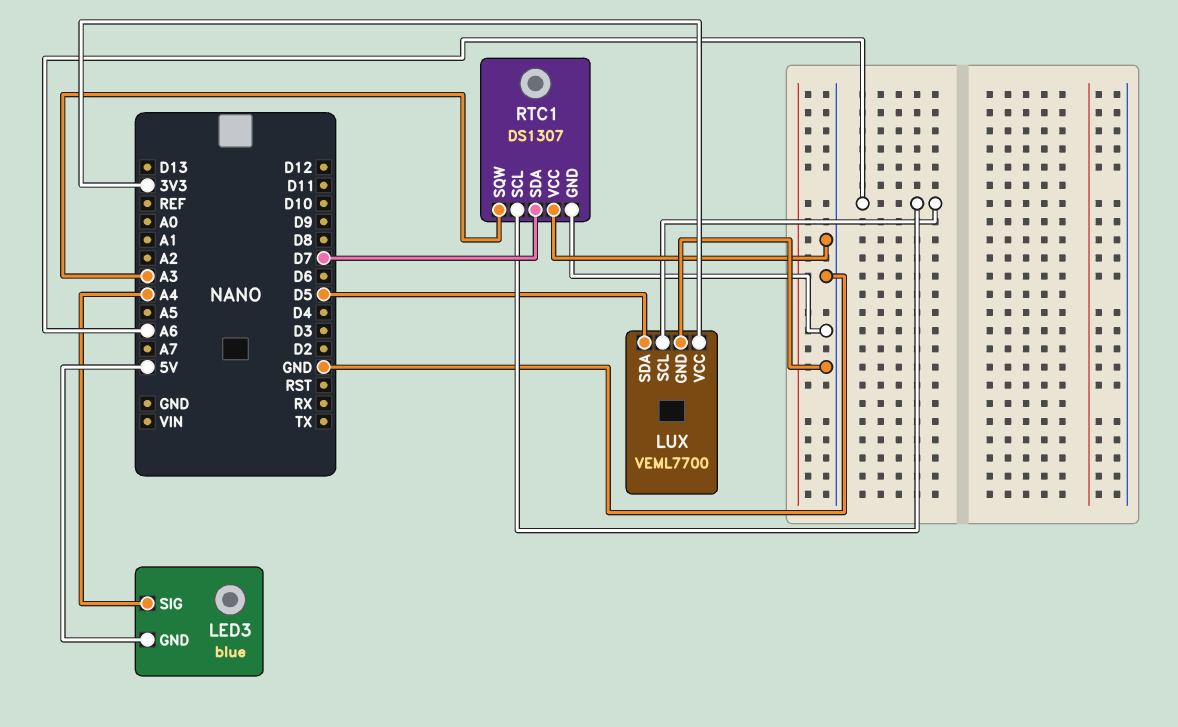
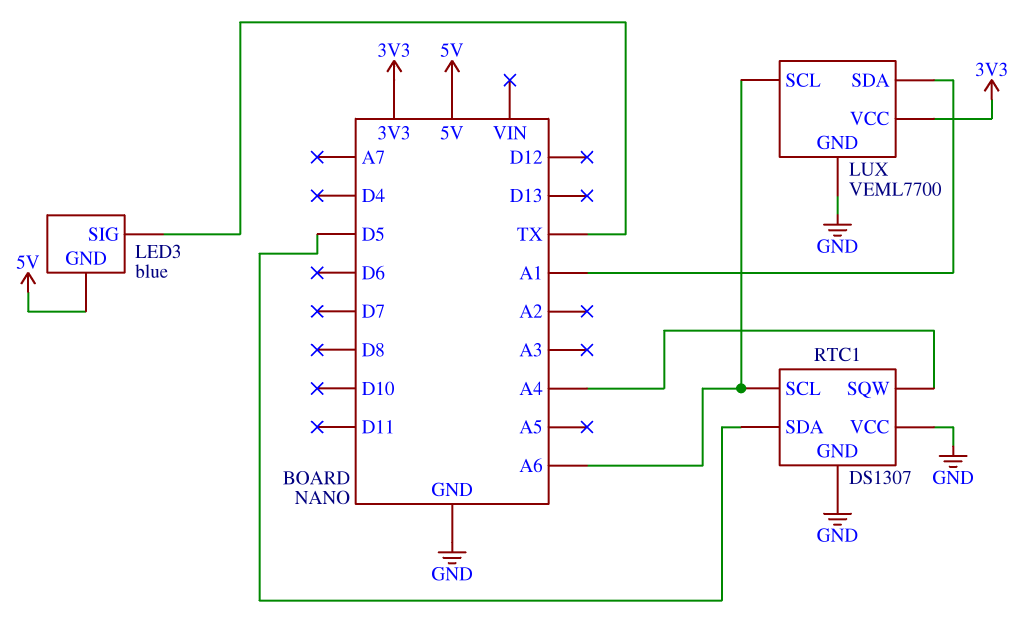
LED3 pin SIG: A4 -> TX
LUX pin SDA: D5 -> A1
RTC1 pin SDA: D7 -> D5
RTC1 pin SQW: A3 -> A4

